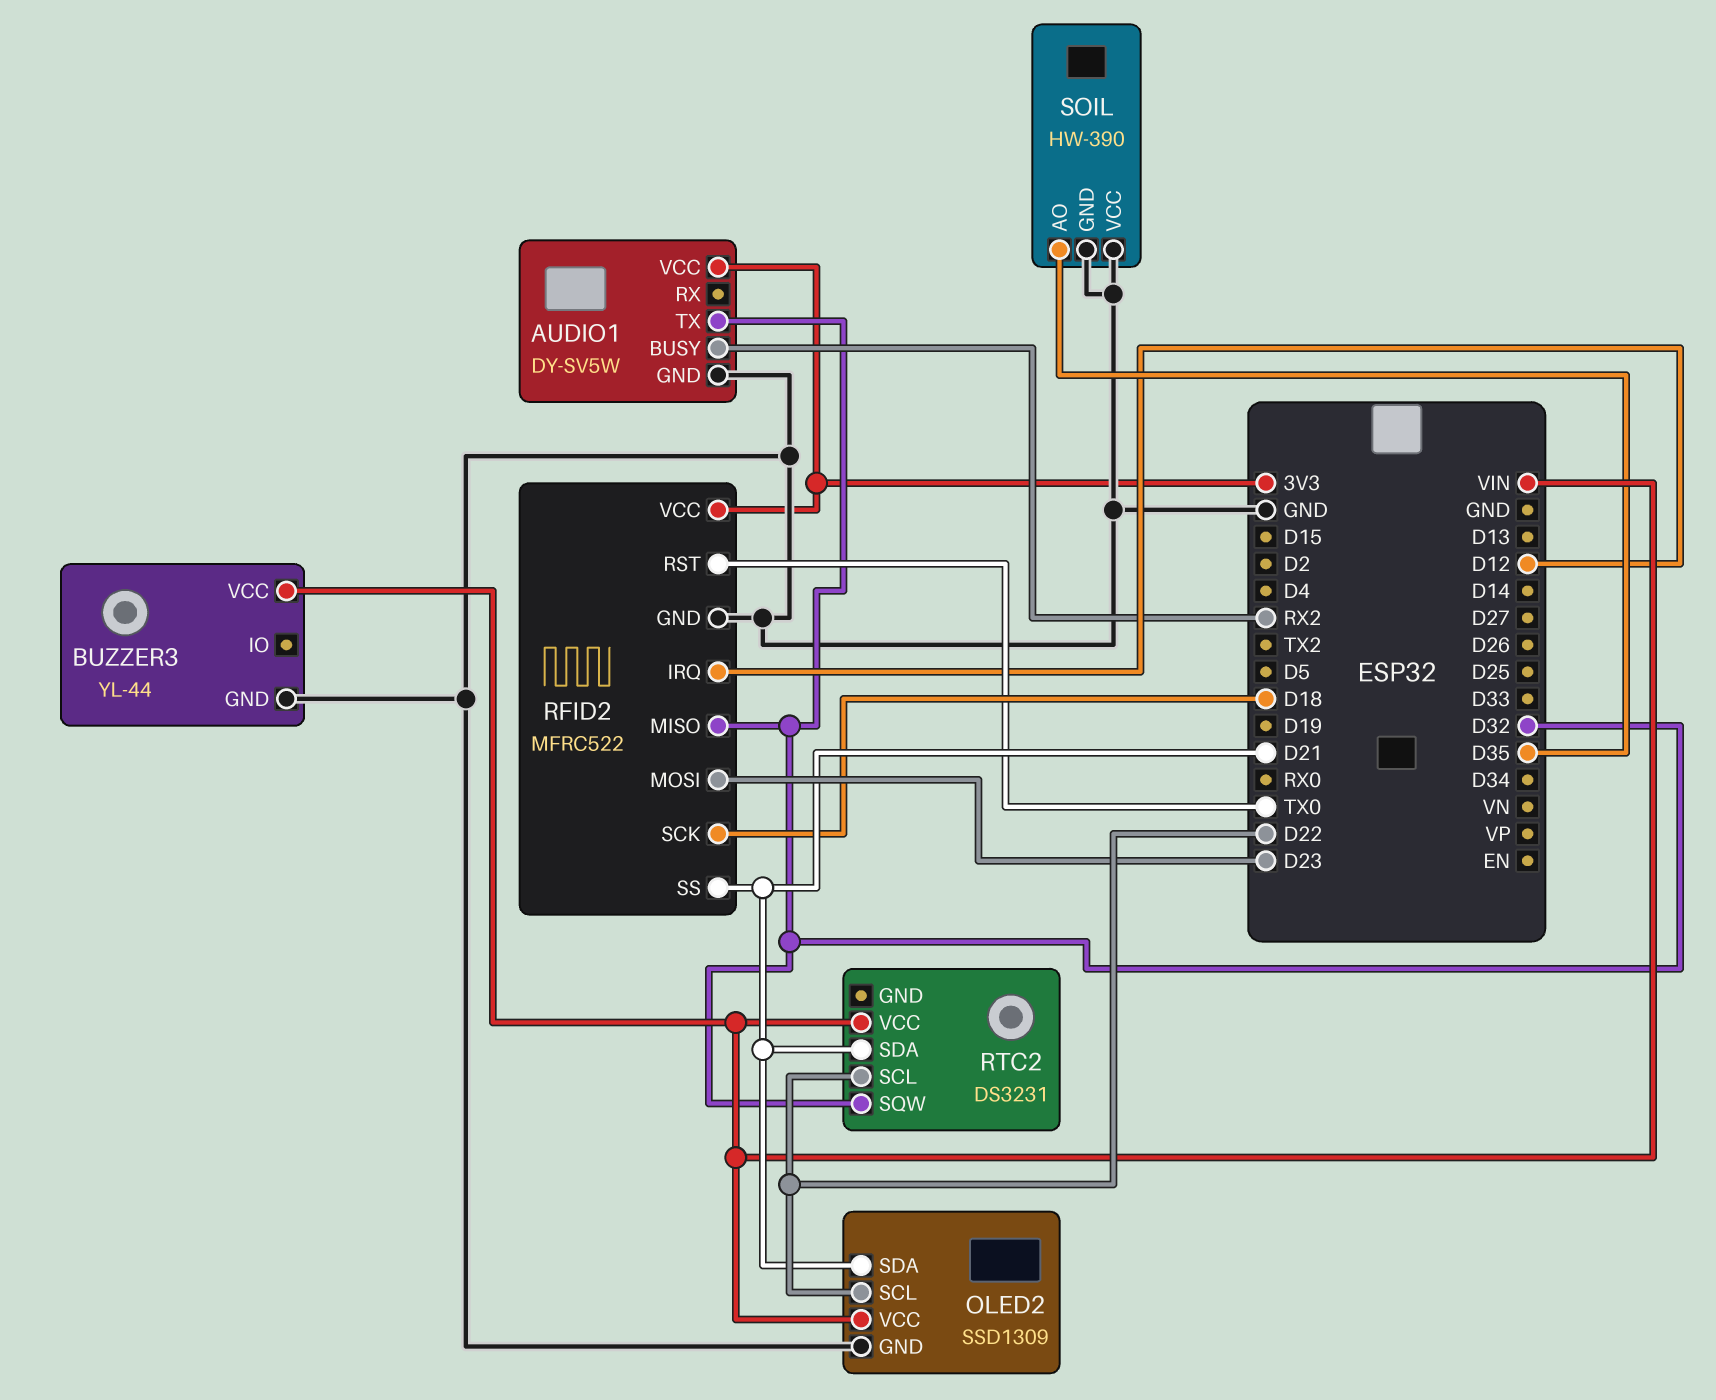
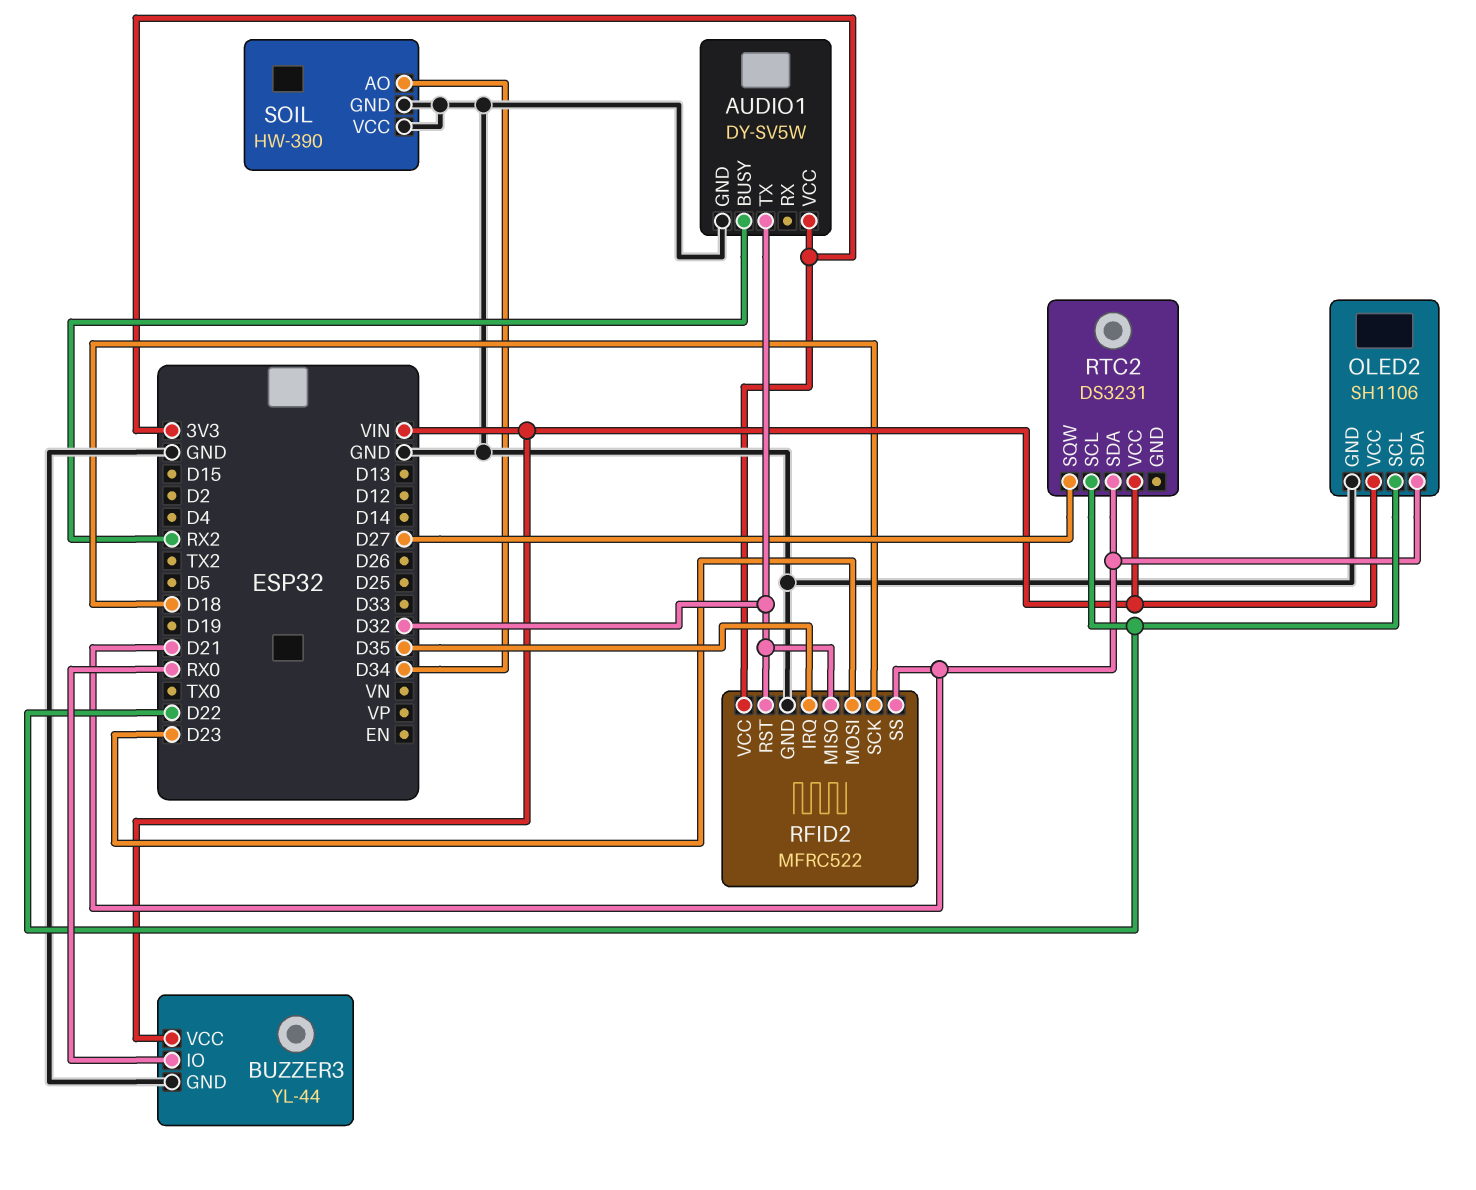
BUZZER3 pin IO: none -> RX0
OLED2: SSD1309 -> SH1106
RFID2 pin IRQ: D12 -> D35
RFID2 pin RST: TX0 -> D32
RTC2 pin SQW: D32 -> D27
SOIL pin AO: D35 -> D34

